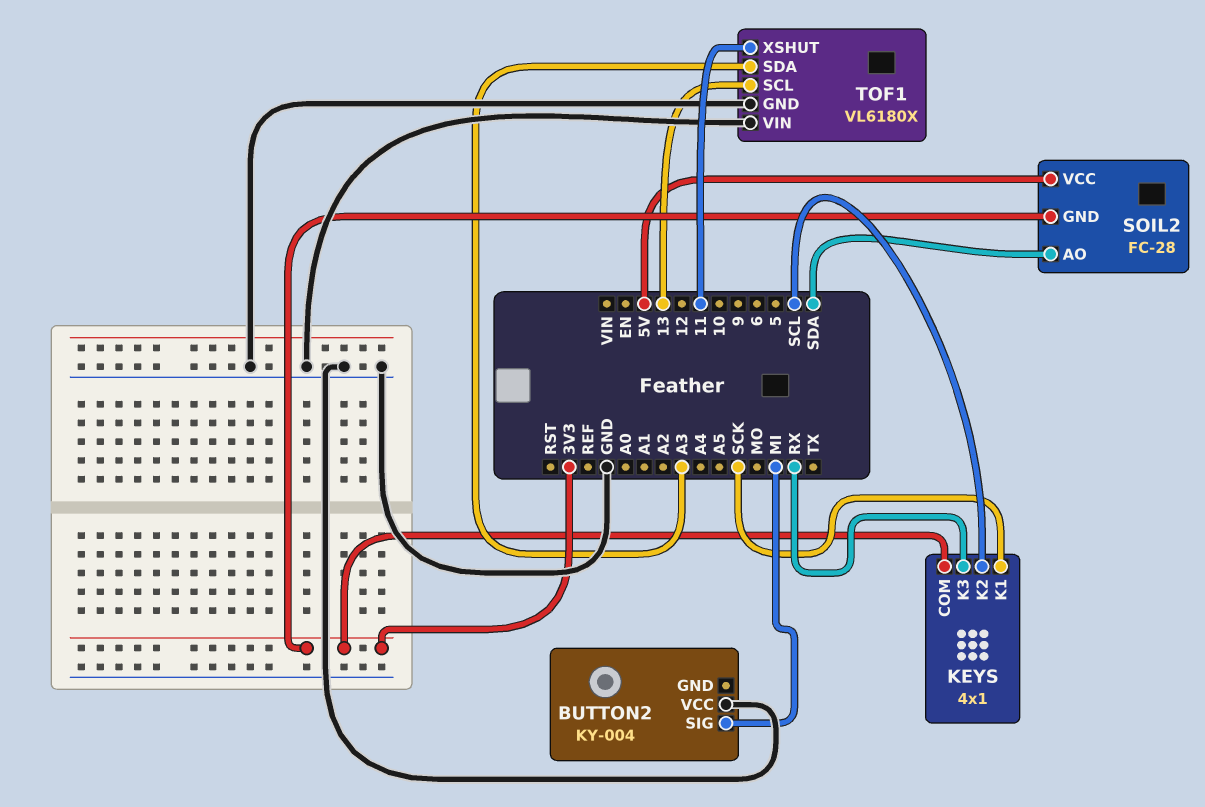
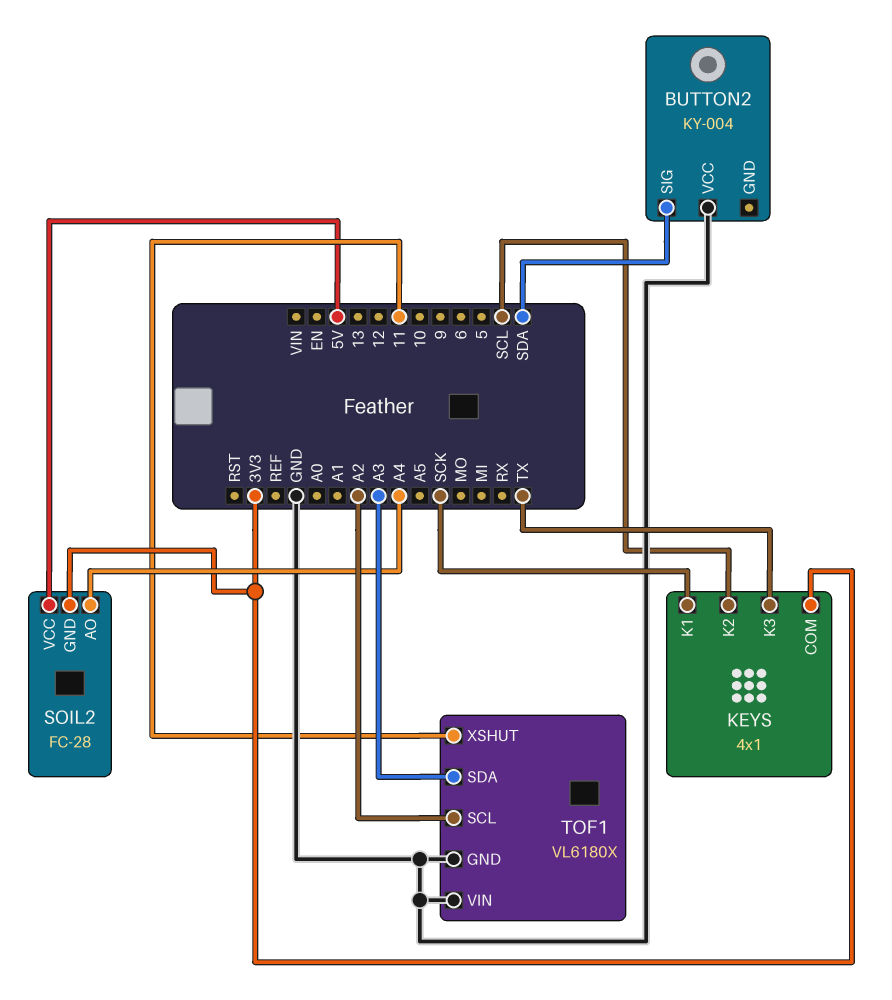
BUTTON2 pin SIG: MI -> SDA
KEYS pin K3: RX -> TX
SOIL2 pin AO: SDA -> A4
TOF1 pin SCL: 13 -> A2

